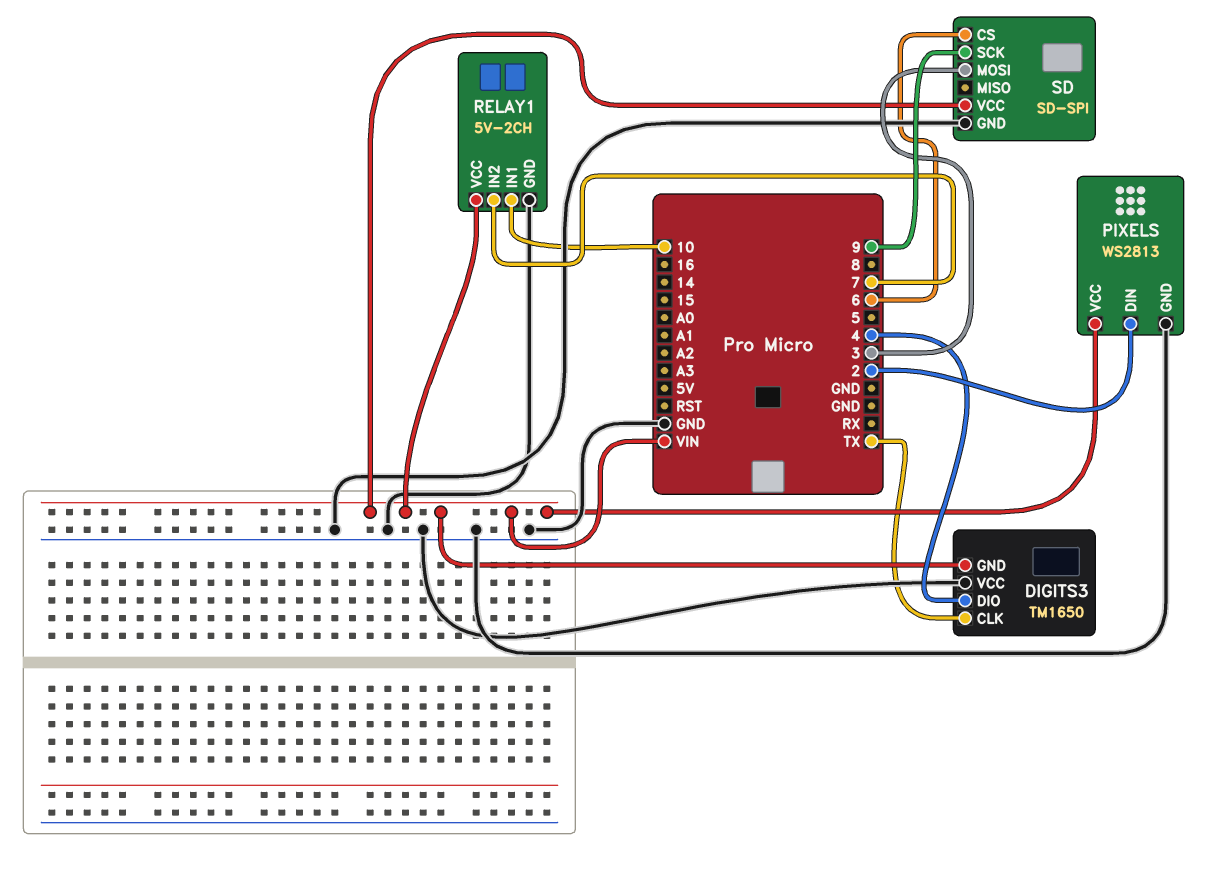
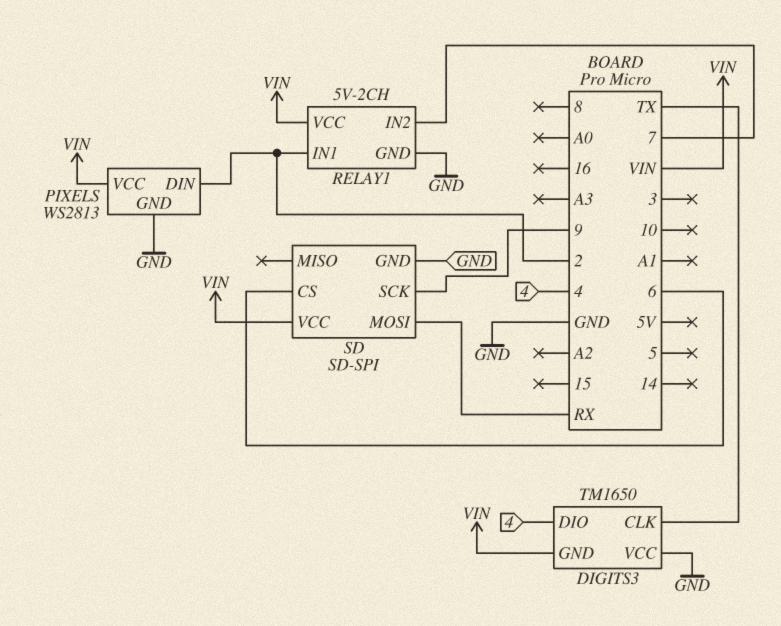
RELAY1 pin IN1: 10 -> 2
SD pin MOSI: 3 -> RX

